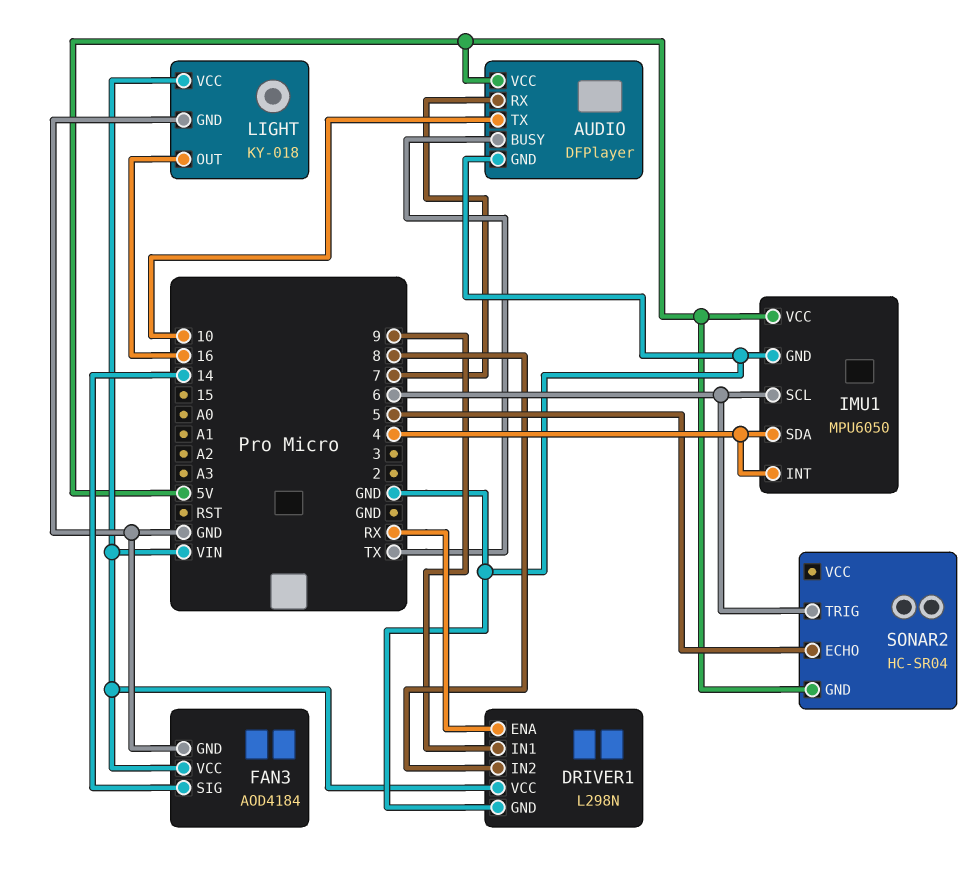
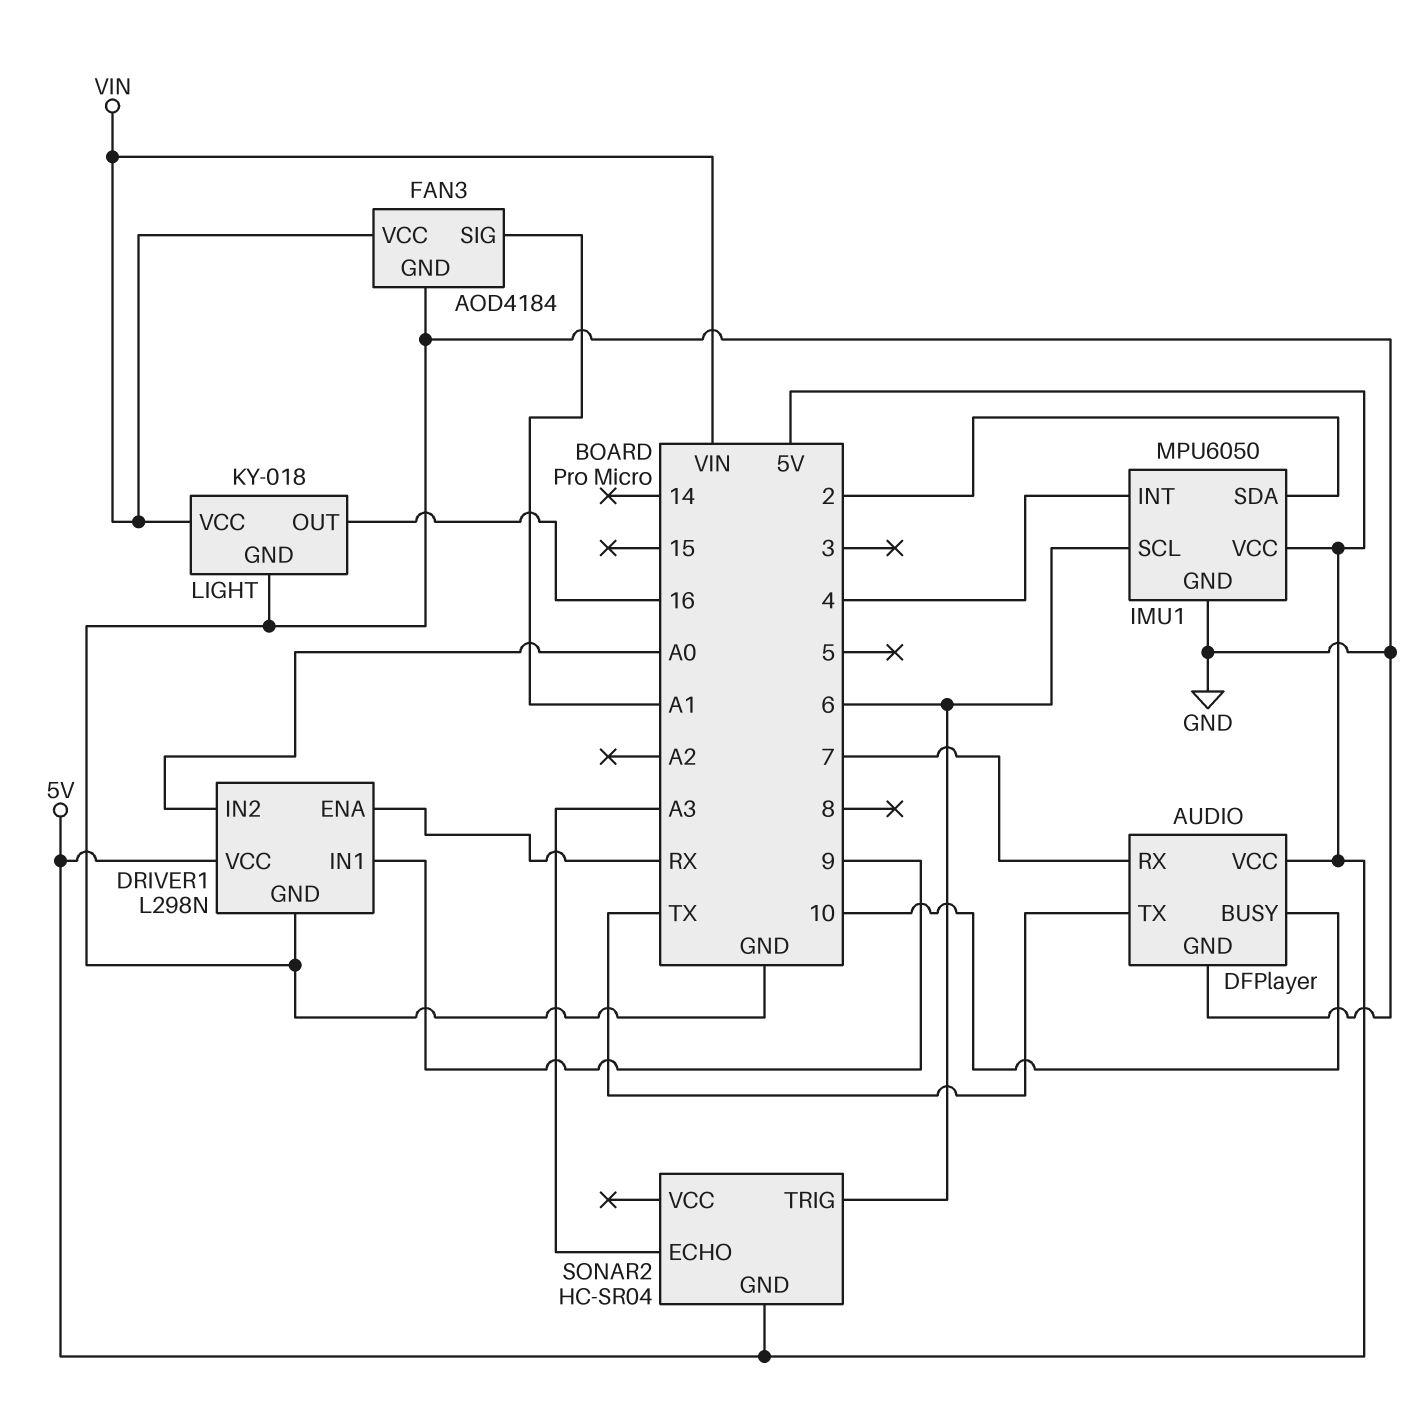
AUDIO pin BUSY: TX -> 10
AUDIO pin TX: 10 -> TX
DRIVER1 pin IN2: 8 -> A0
DRIVER1 pin VCC: VIN -> 5V
FAN3 pin SIG: 14 -> A1
IMU1 pin SDA: 4 -> 2
SONAR2 pin ECHO: 5 -> A3

